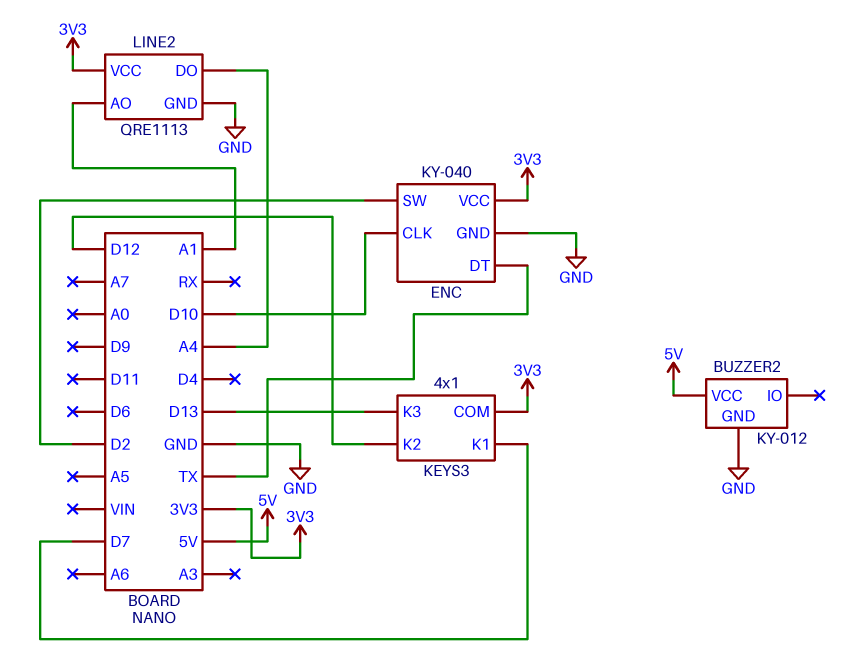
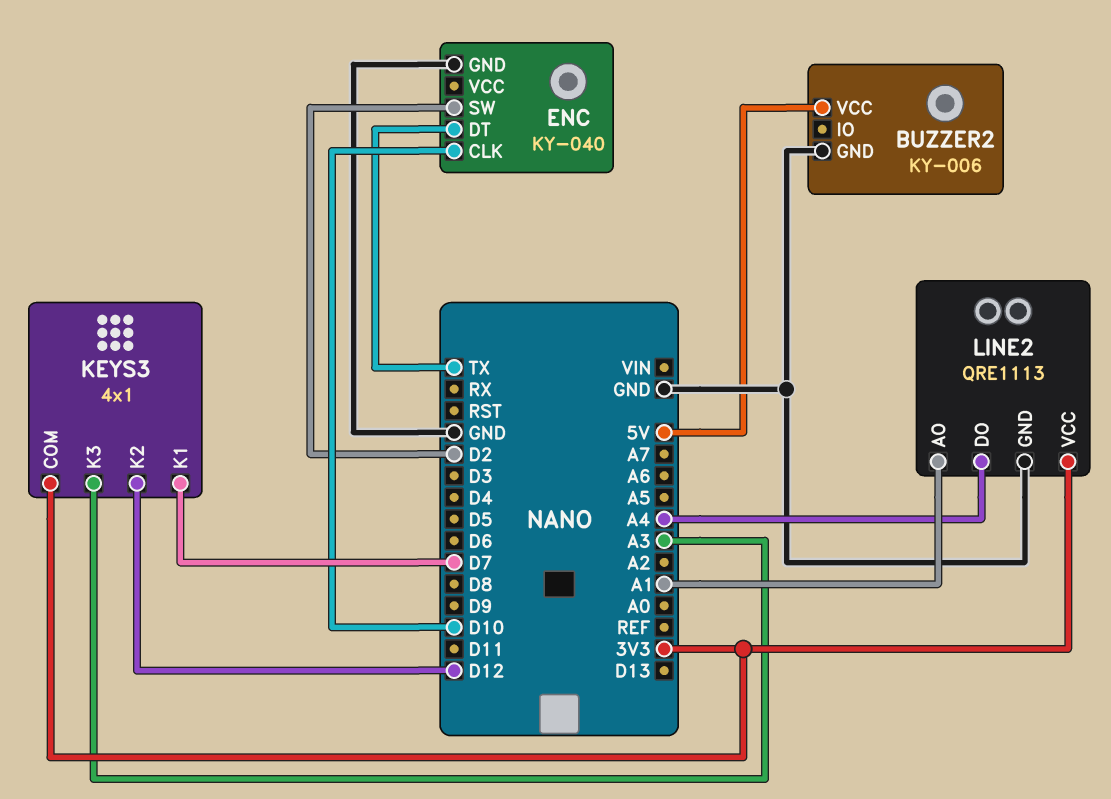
BUZZER2: KY-012 -> KY-006
ENC pin VCC: 3V3 -> none
KEYS3 pin K3: D13 -> A3

